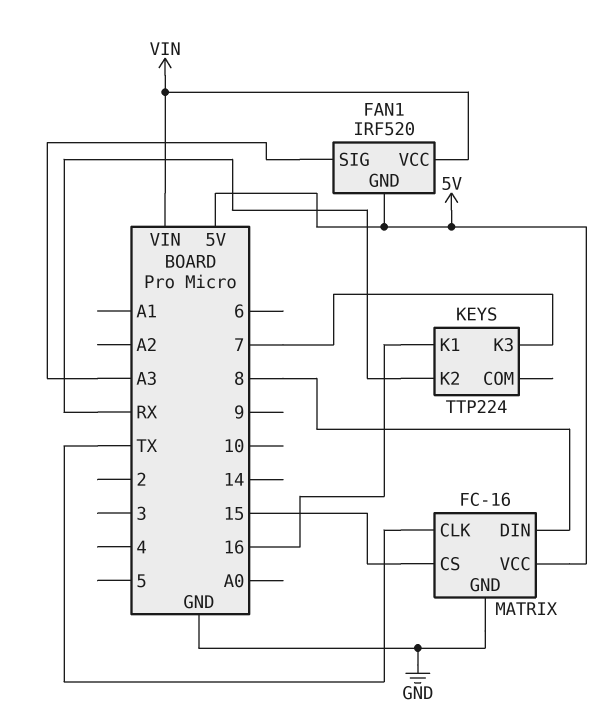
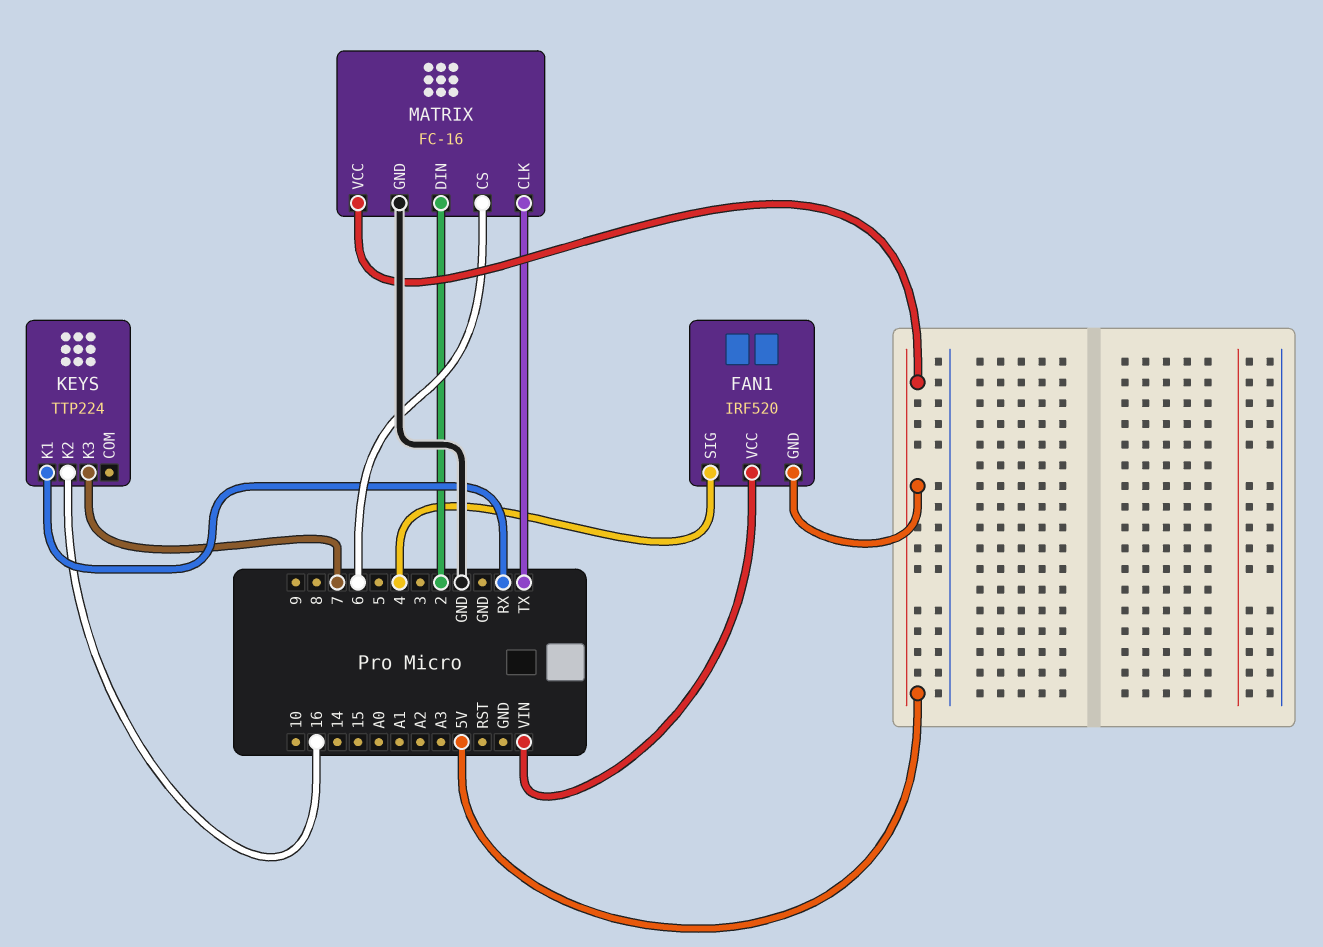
FAN1 pin SIG: A3 -> 4
KEYS pin K1: 16 -> RX
KEYS pin K2: RX -> 16
MATRIX pin CS: 15 -> 6
MATRIX pin DIN: 8 -> 2

